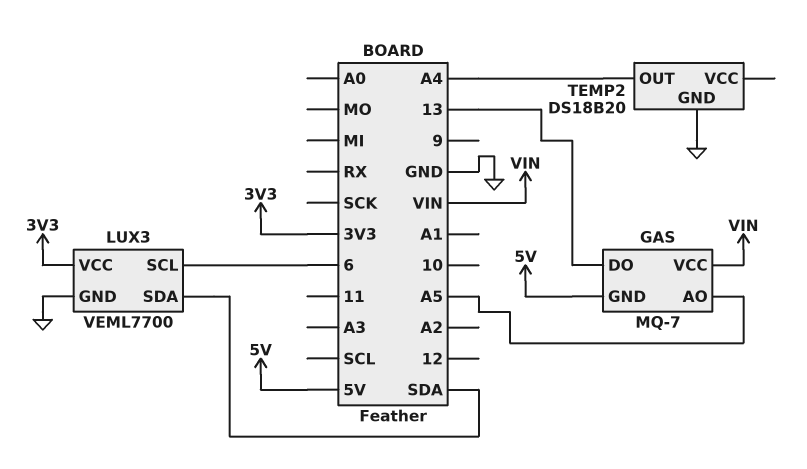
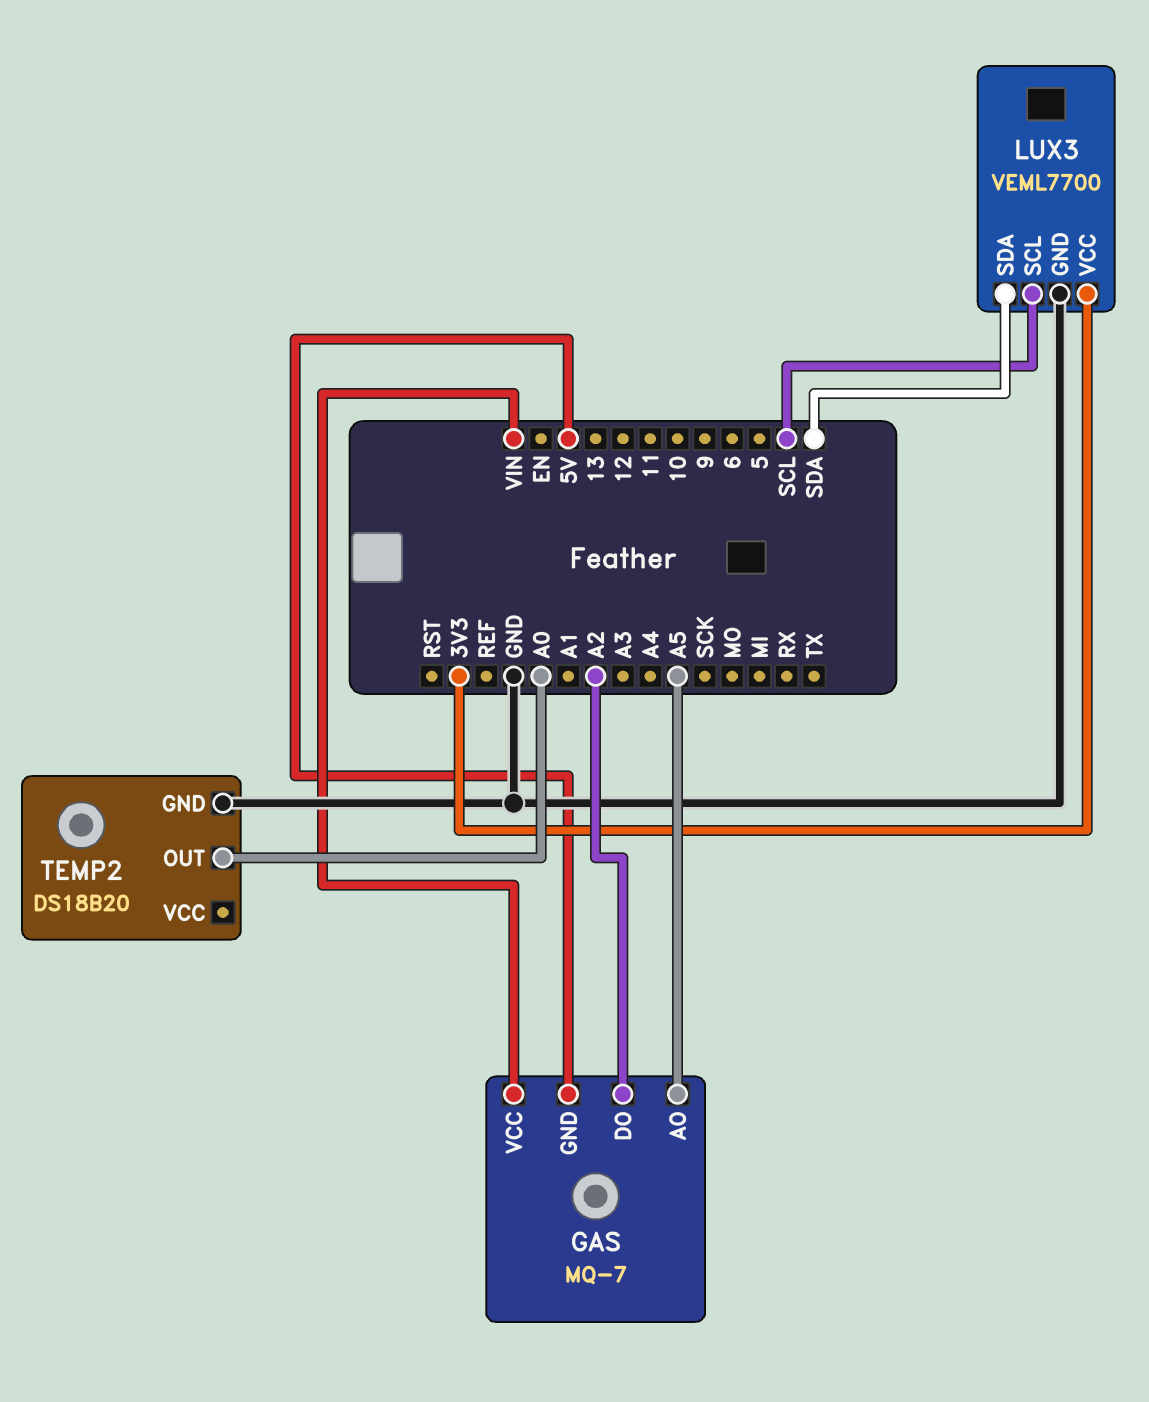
GAS pin DO: 13 -> A2
LUX3 pin SCL: 6 -> SCL
TEMP2 pin OUT: A4 -> A0

